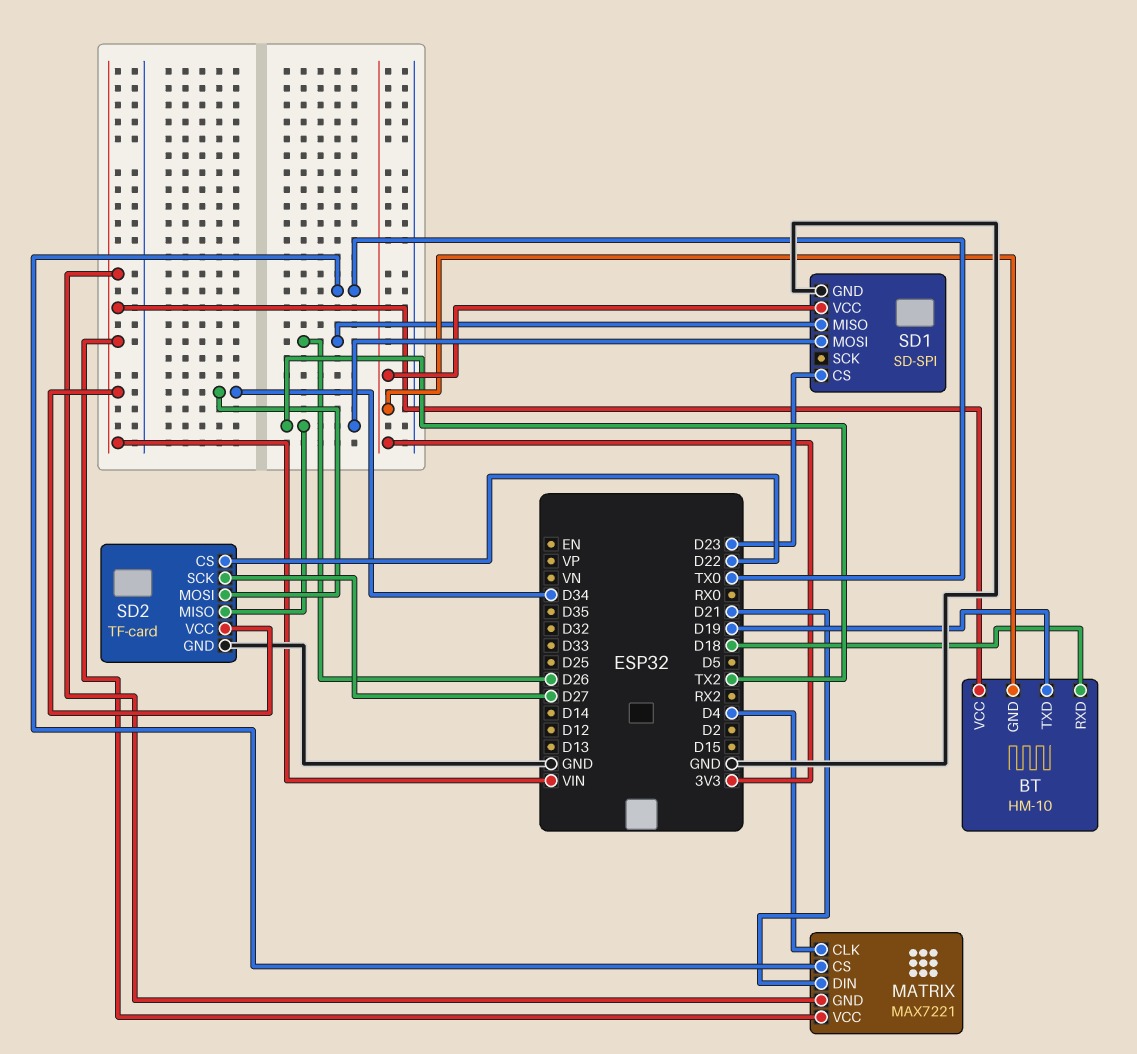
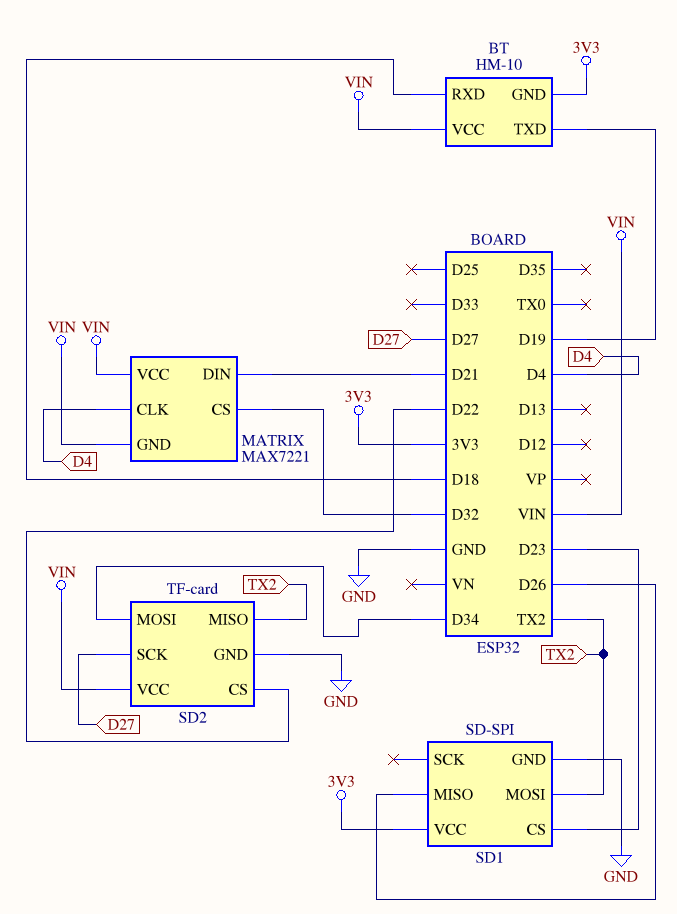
MATRIX pin CS: TX0 -> D32

